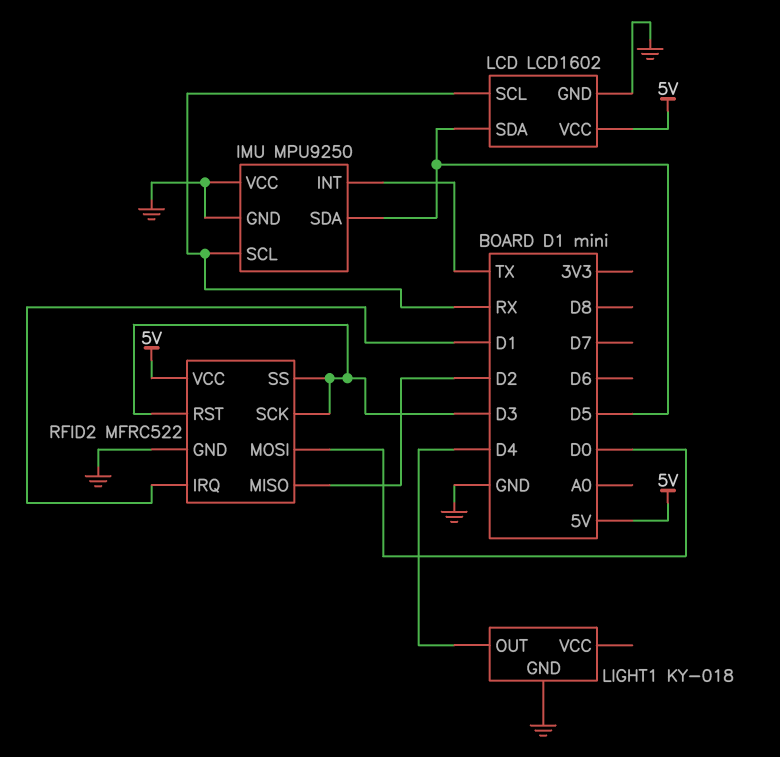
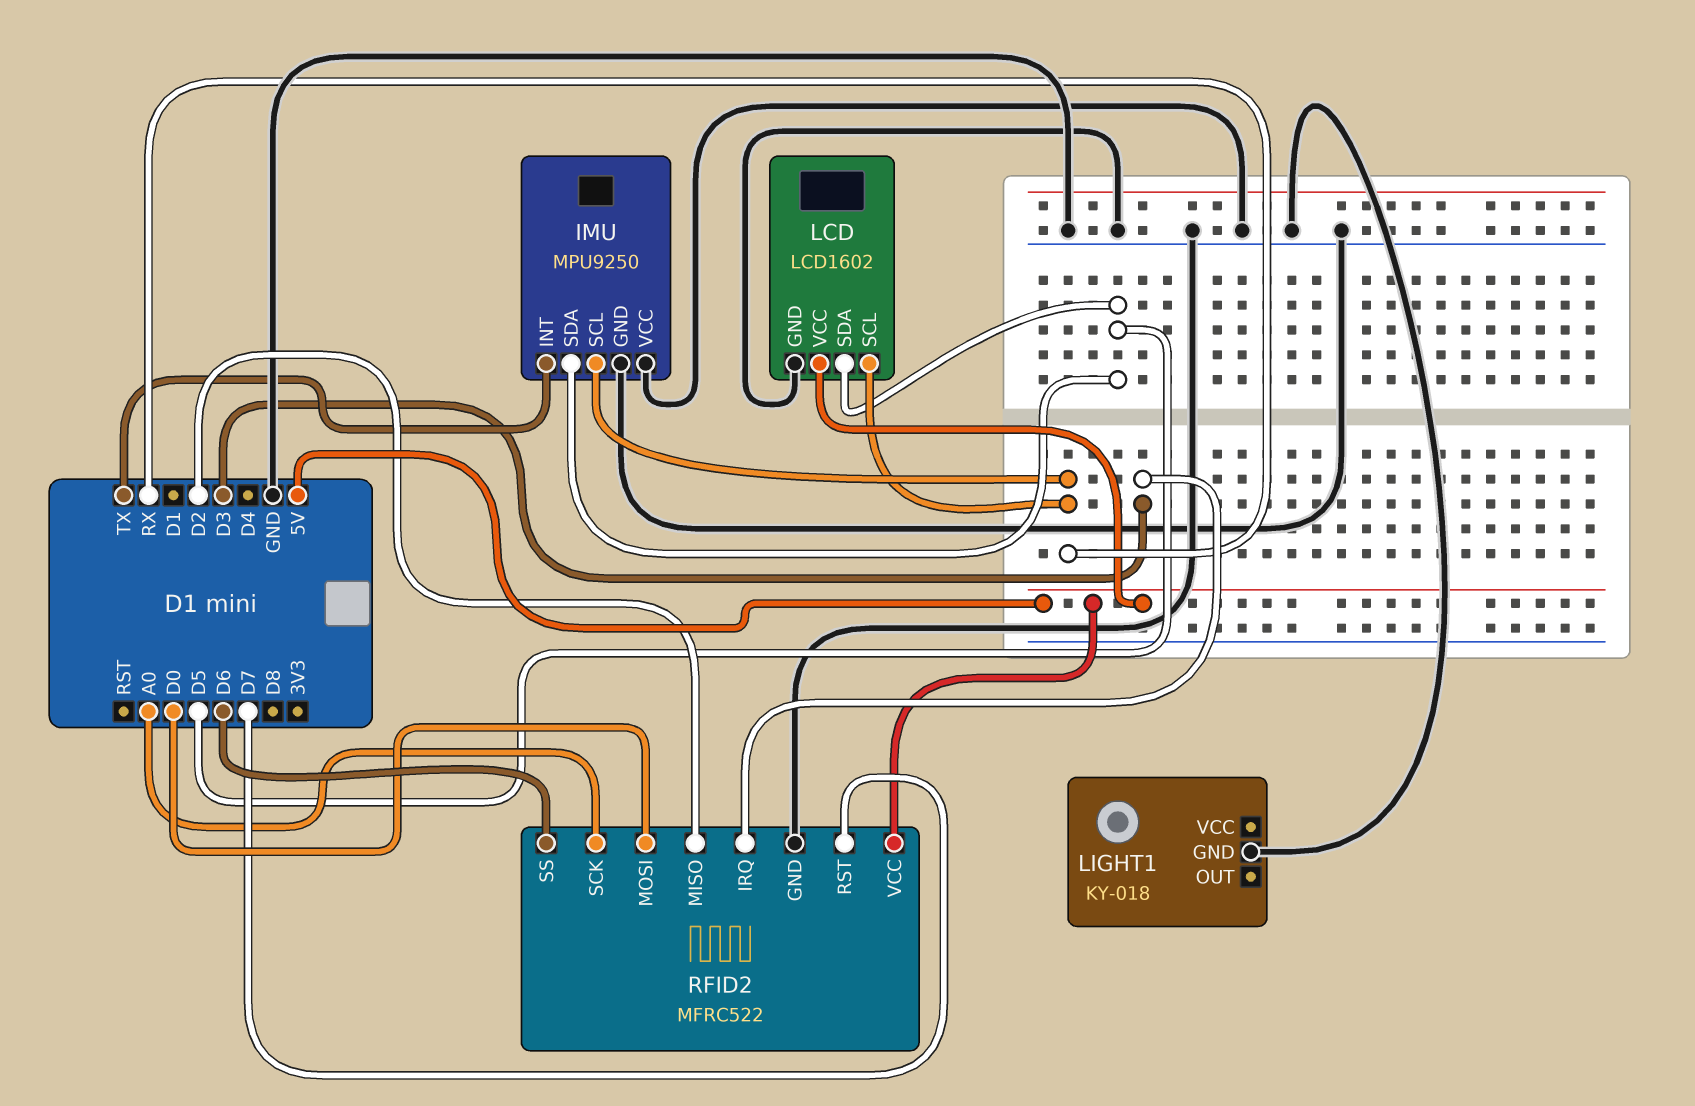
LIGHT1 pin OUT: D4 -> none
RFID2 pin IRQ: D1 -> D3
RFID2 pin RST: D3 -> D7
RFID2 pin SCK: D3 -> A0
RFID2 pin SS: D3 -> D6

